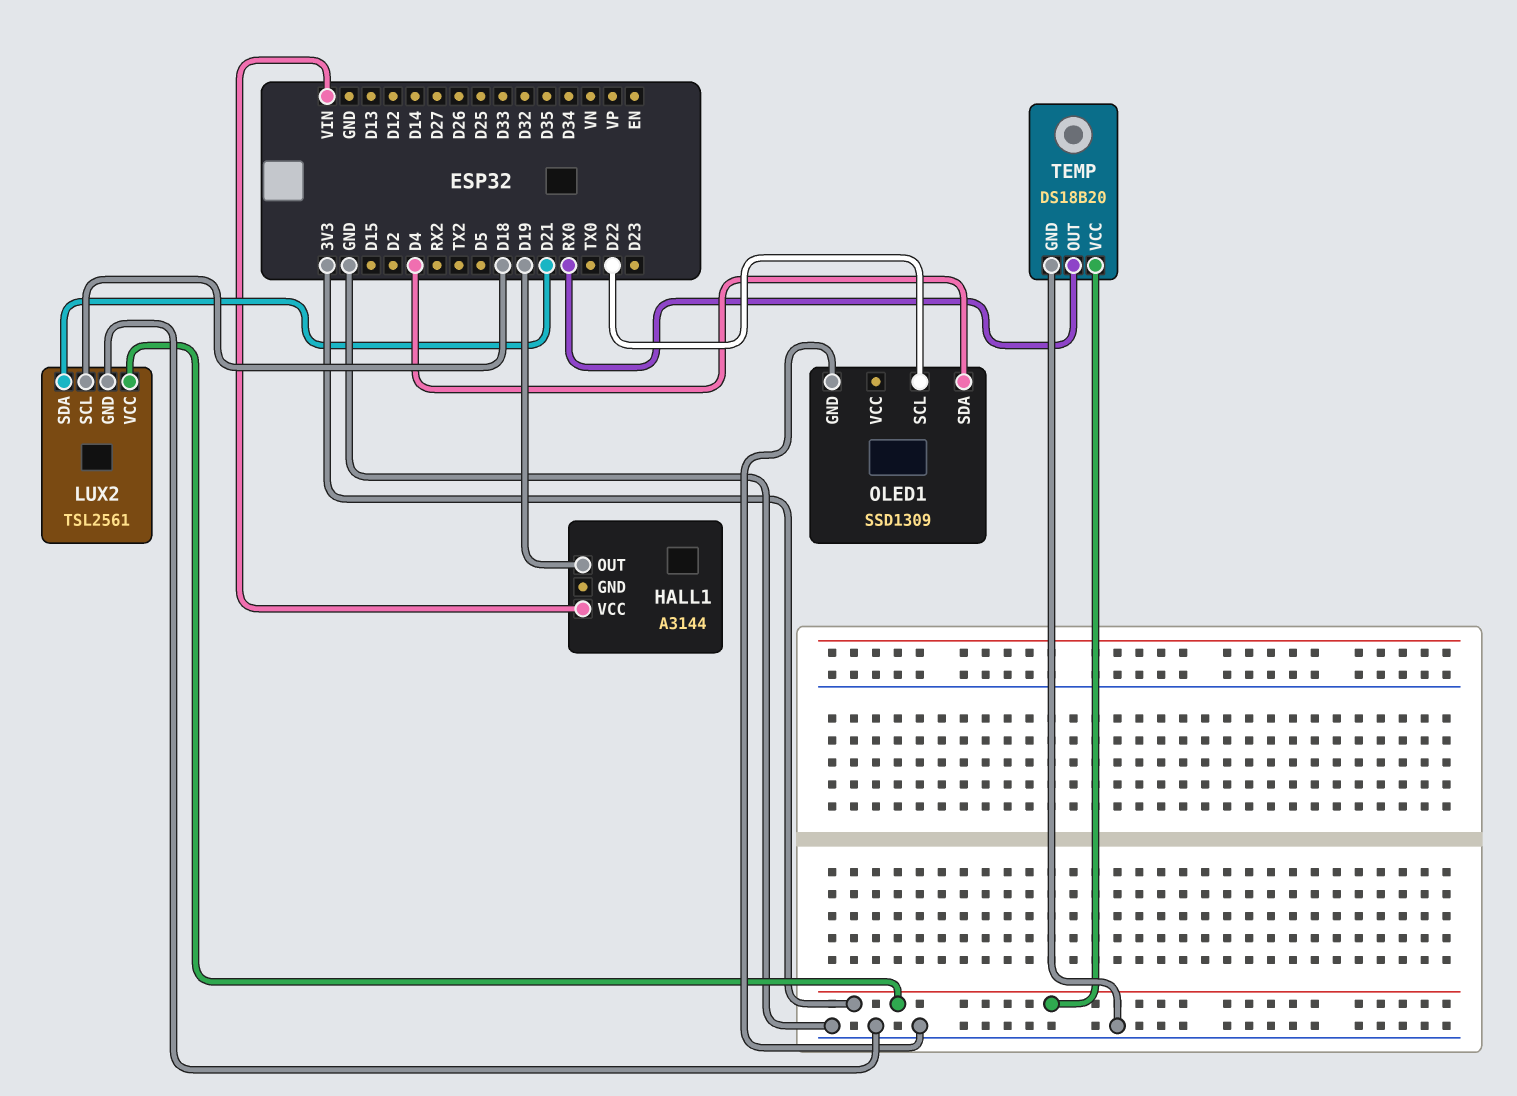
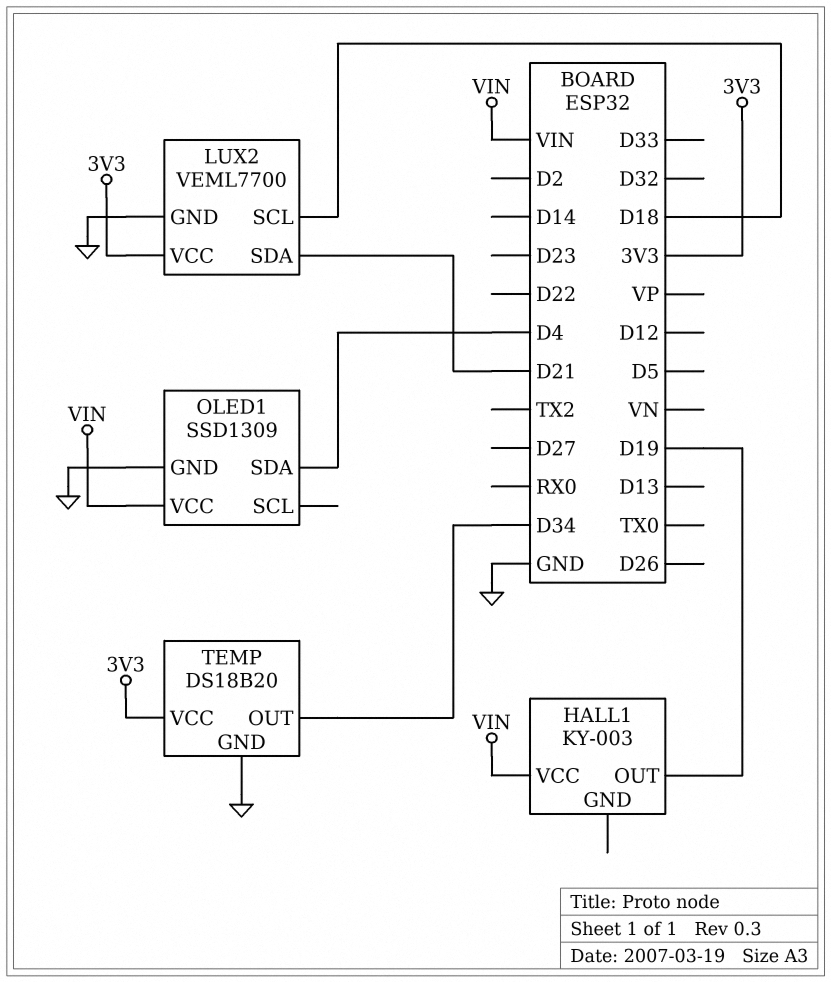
HALL1: A3144 -> KY-003
LUX2: TSL2561 -> VEML7700
OLED1 pin SCL: D22 -> none
OLED1 pin VCC: none -> VIN
TEMP pin OUT: RX0 -> D34

